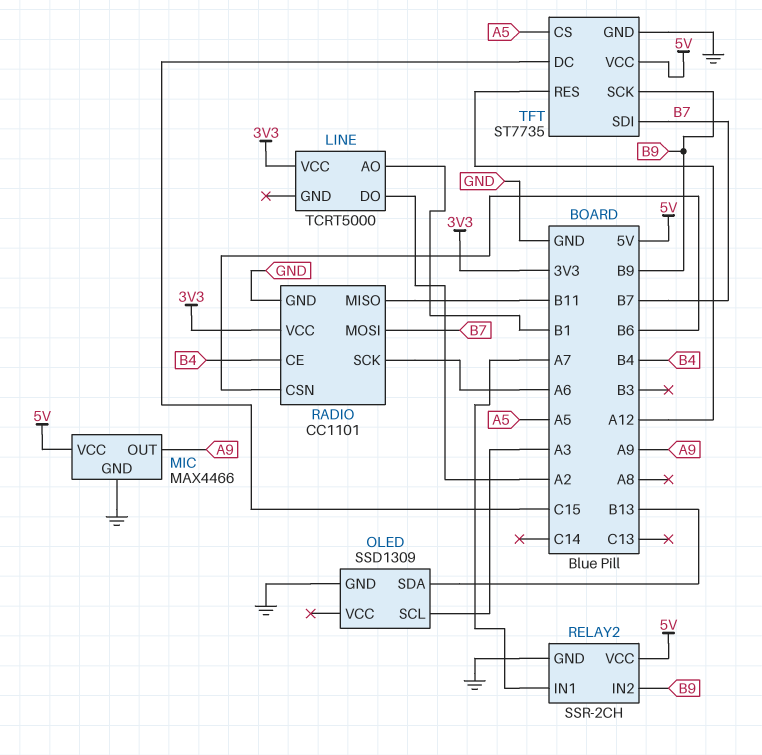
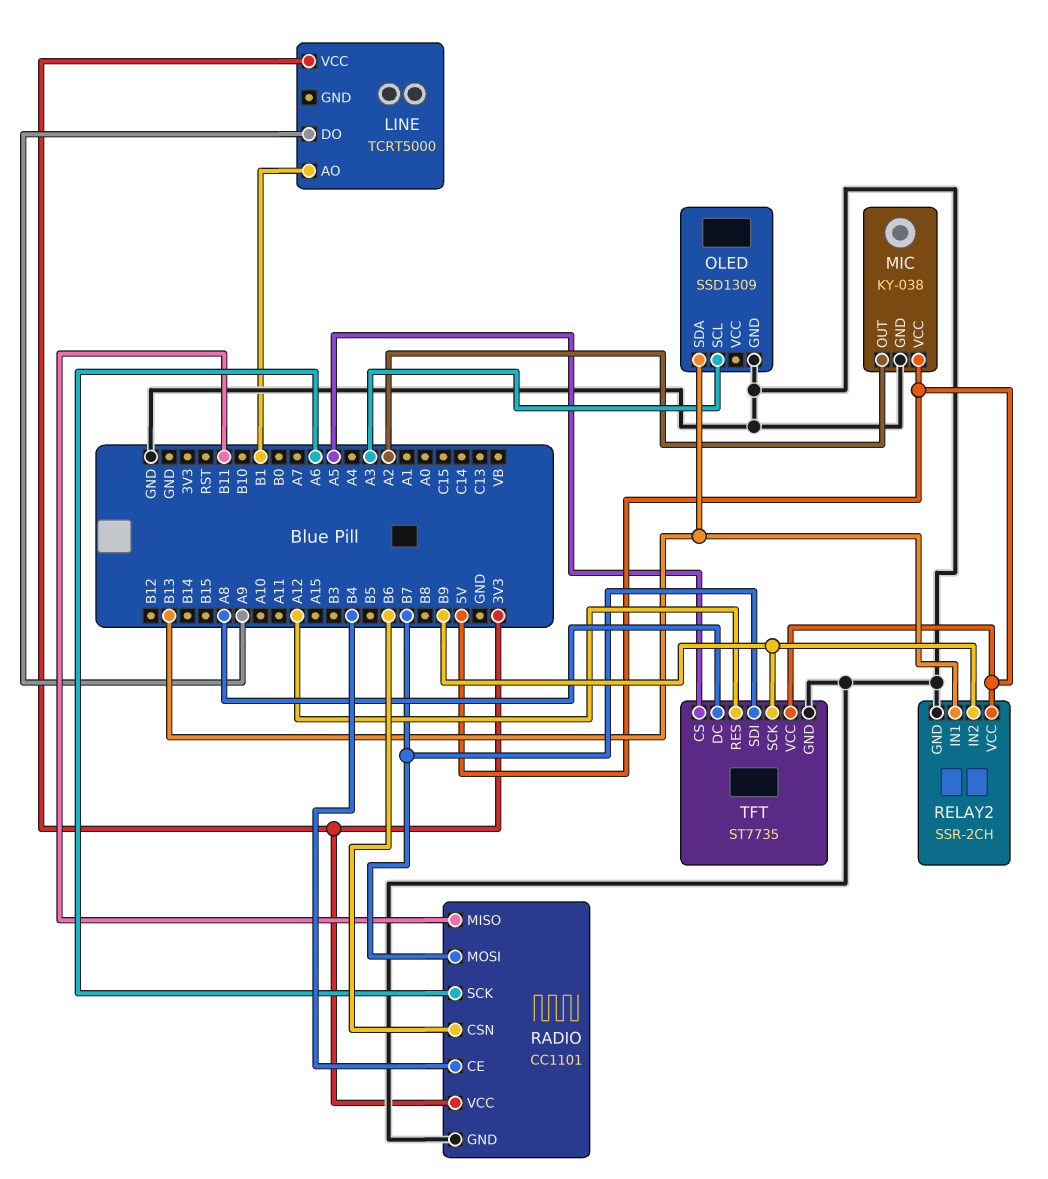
LINE pin DO: A2 -> A9
MIC: MAX4466 -> KY-038
MIC pin OUT: A9 -> A2
RELAY2 pin IN1: A7 -> B13
TFT pin DC: C15 -> A8

